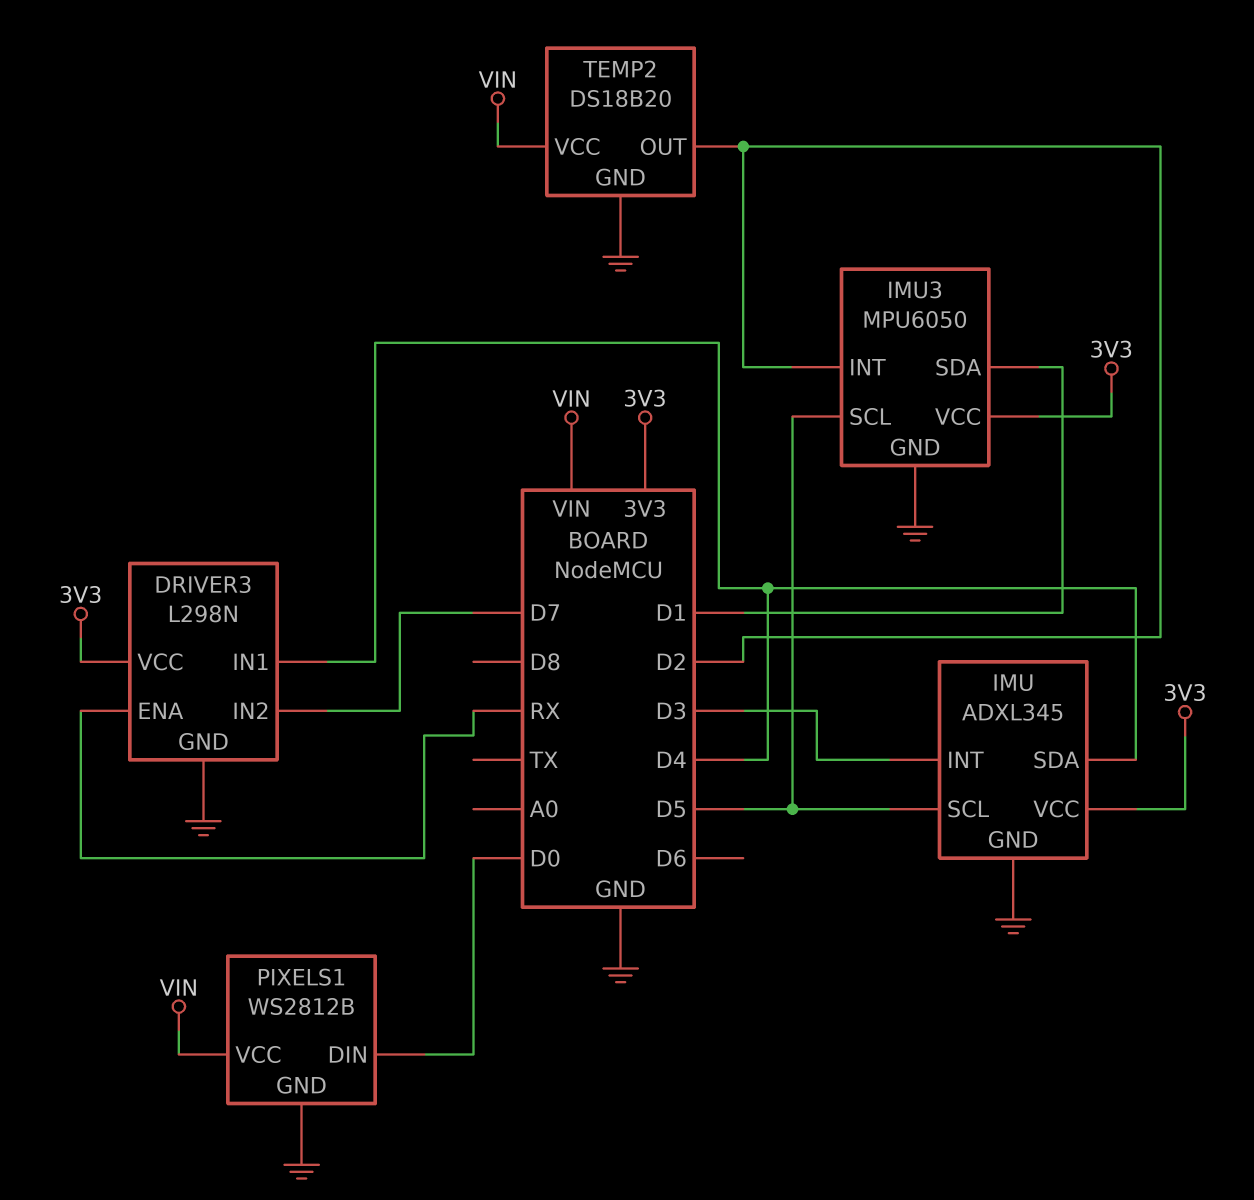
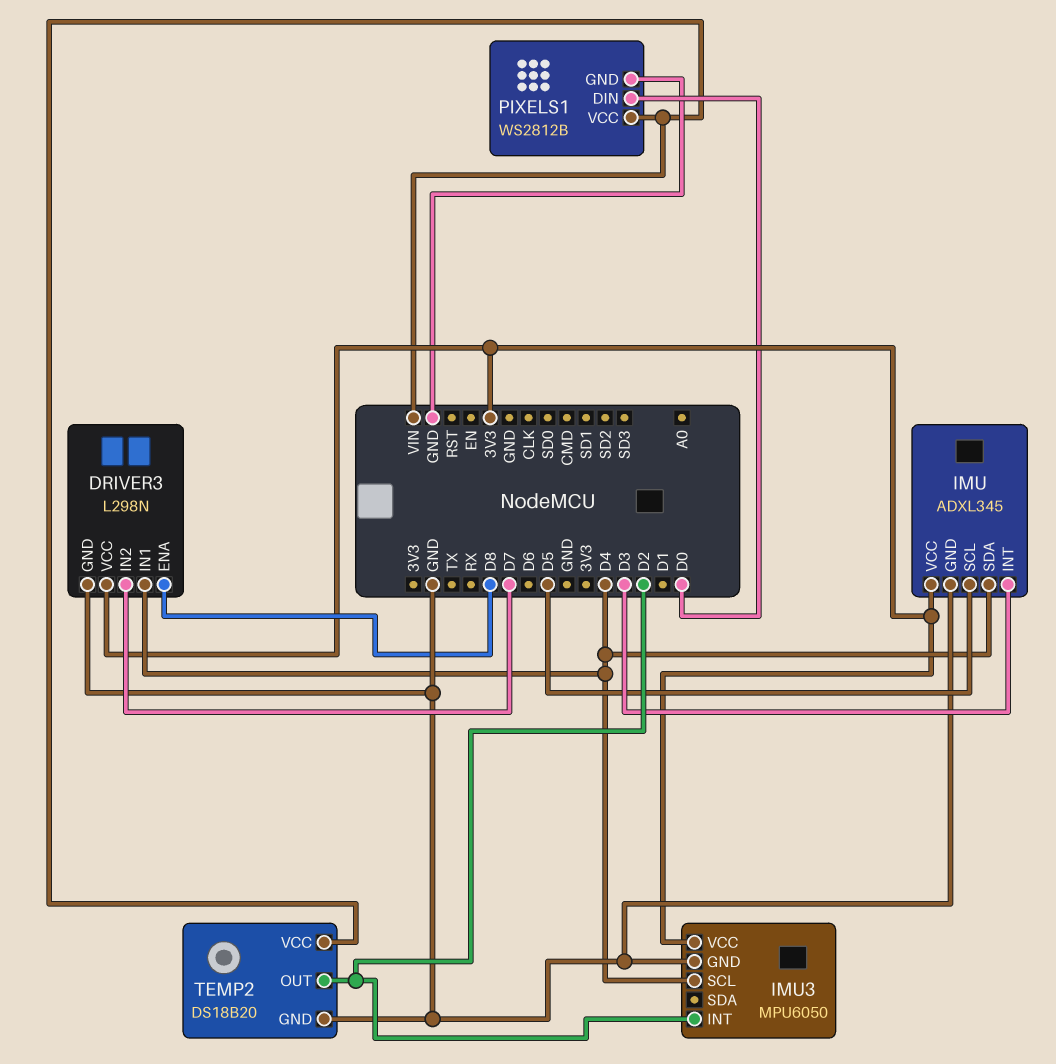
DRIVER3 pin ENA: RX -> D8
IMU3 pin SCL: D5 -> D4
IMU3 pin SDA: D1 -> none

